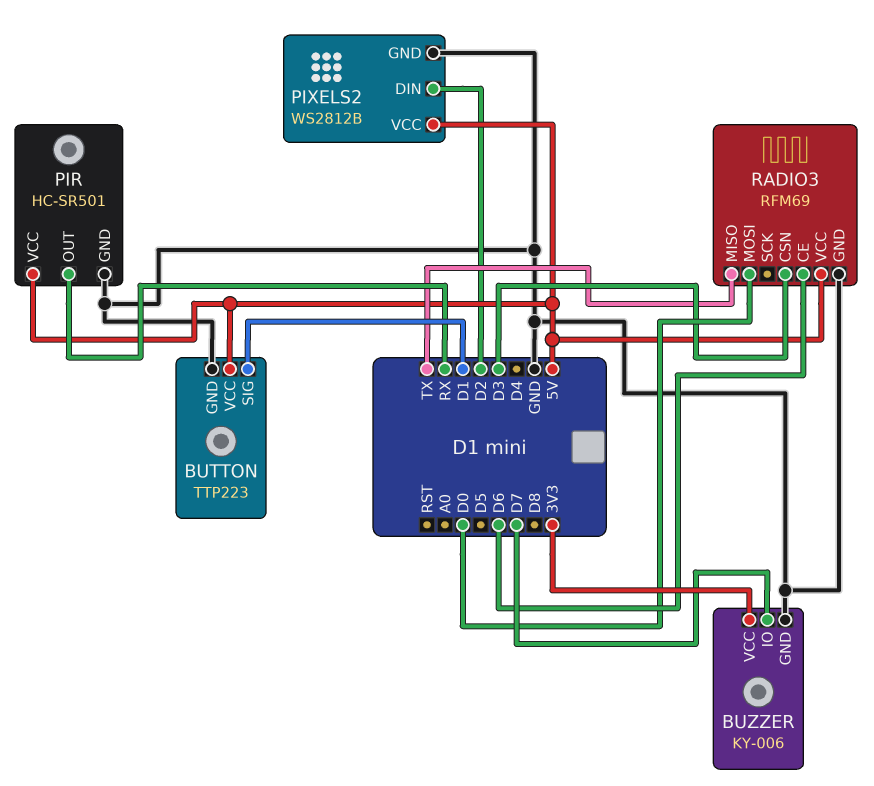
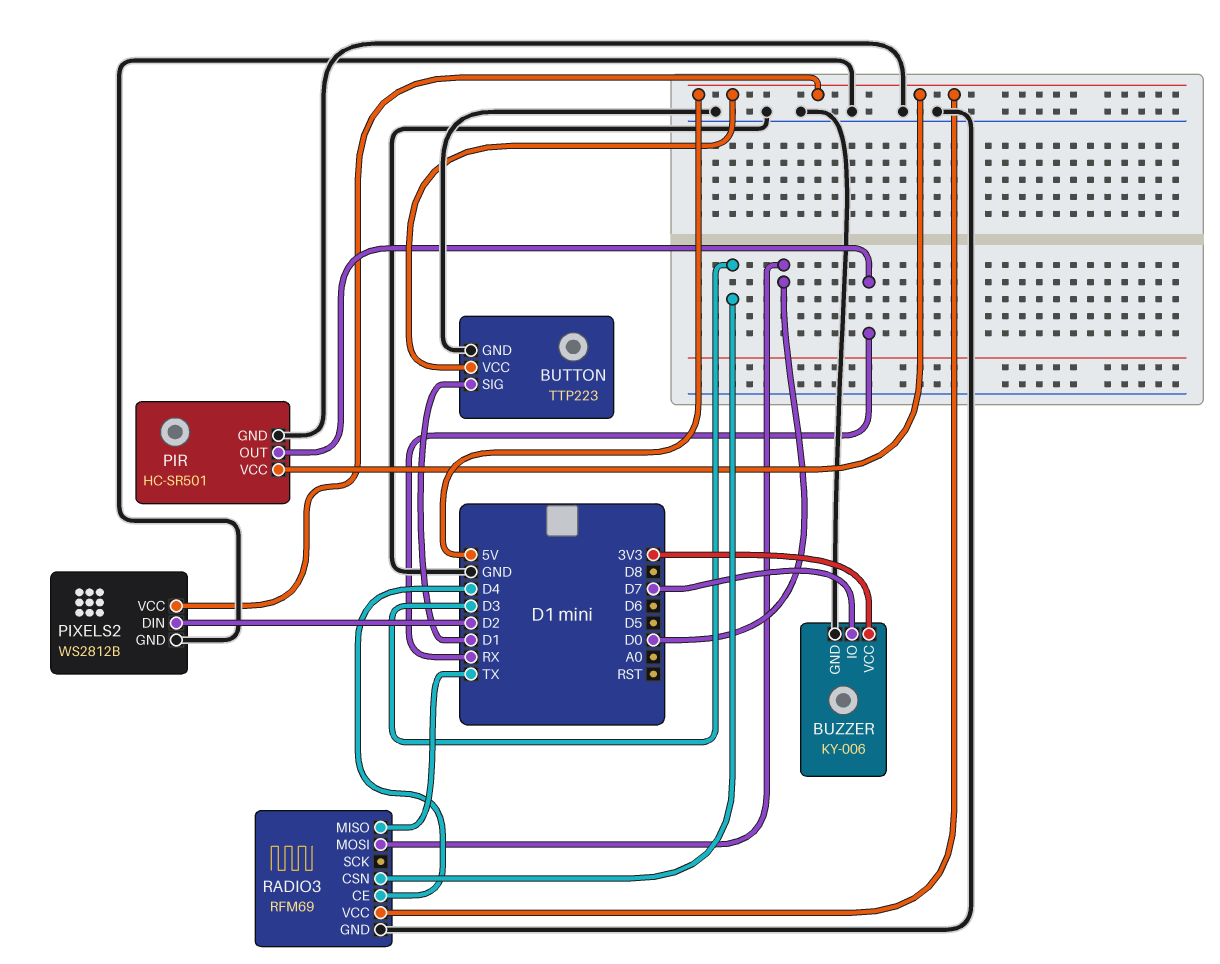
RADIO3 pin CE: D6 -> D4

